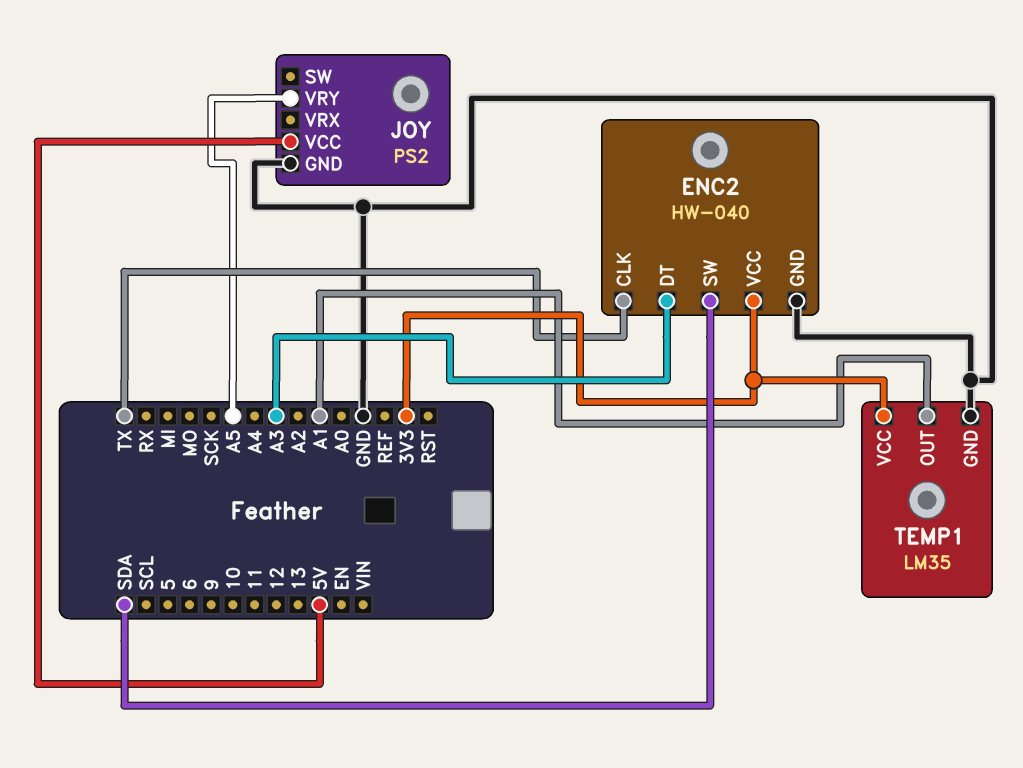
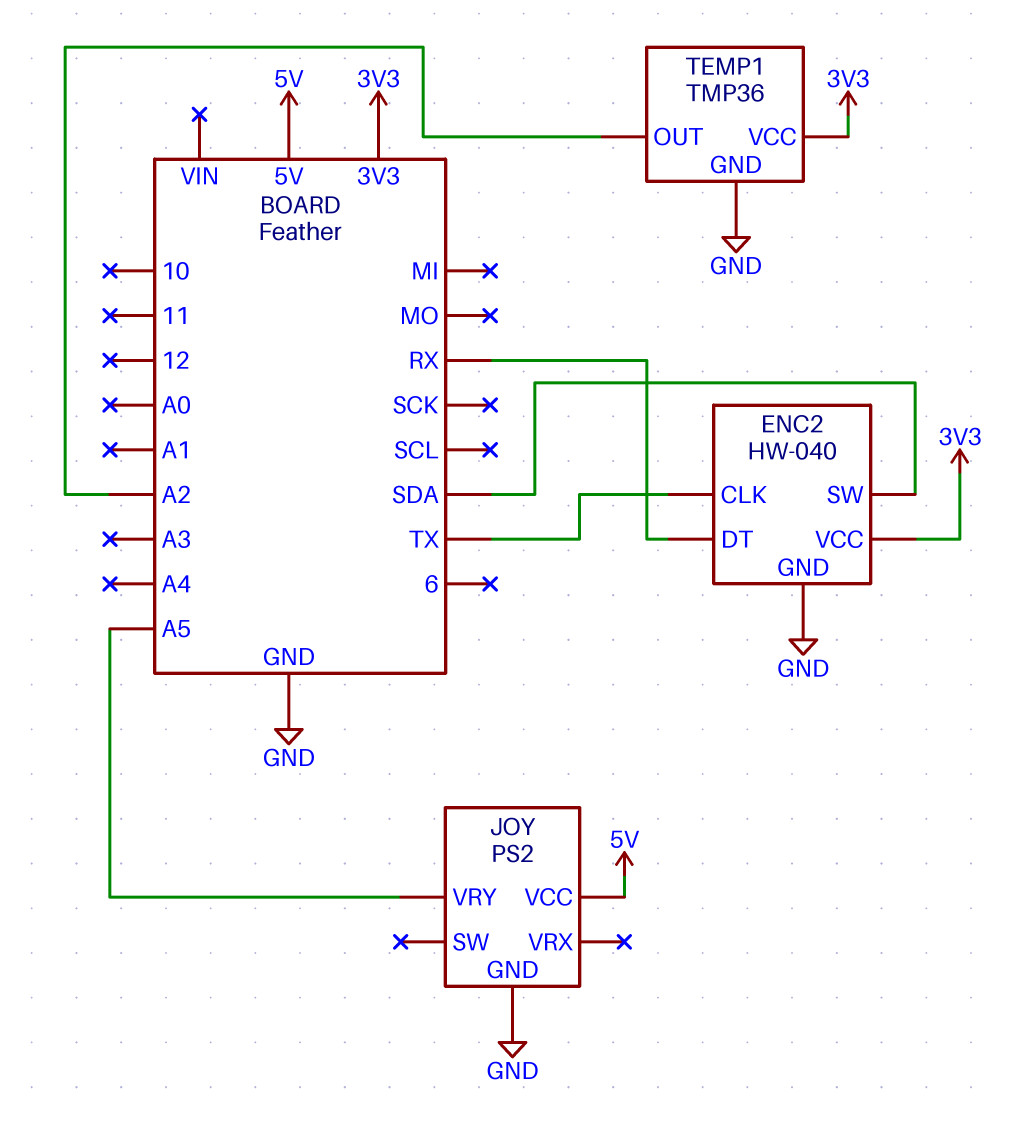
ENC2 pin DT: A3 -> RX
TEMP1: LM35 -> TMP36
TEMP1 pin OUT: A1 -> A2

